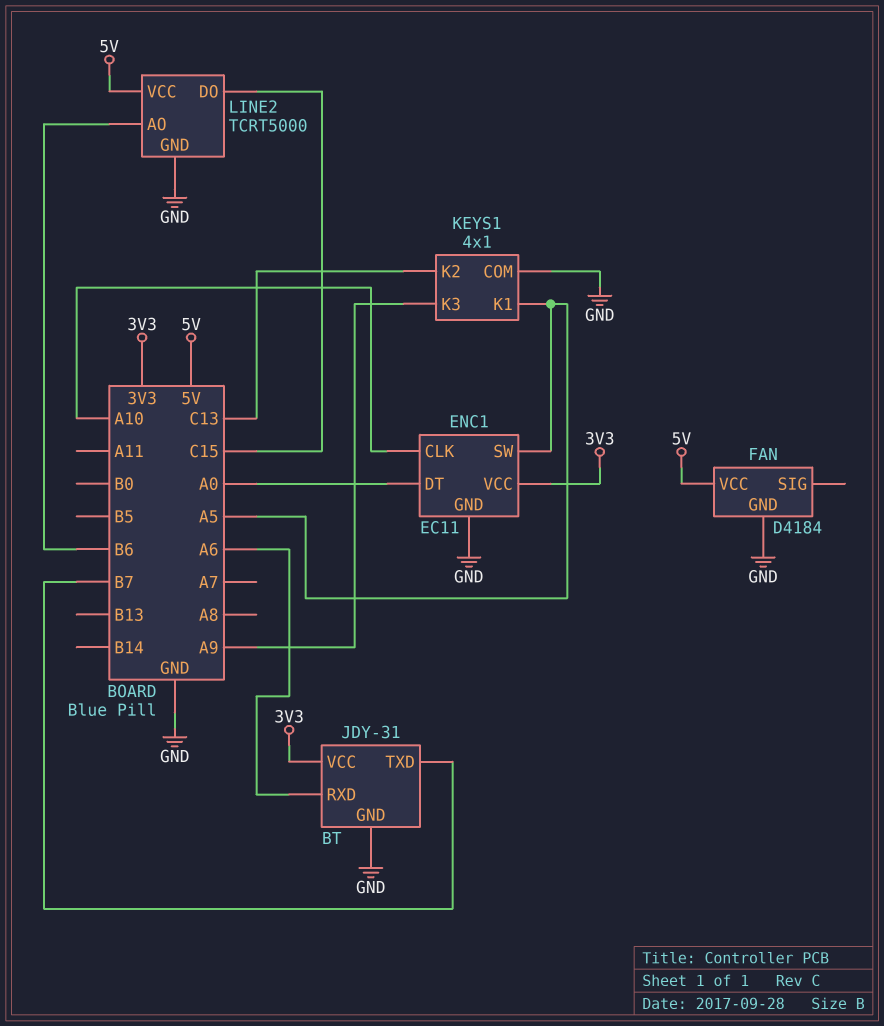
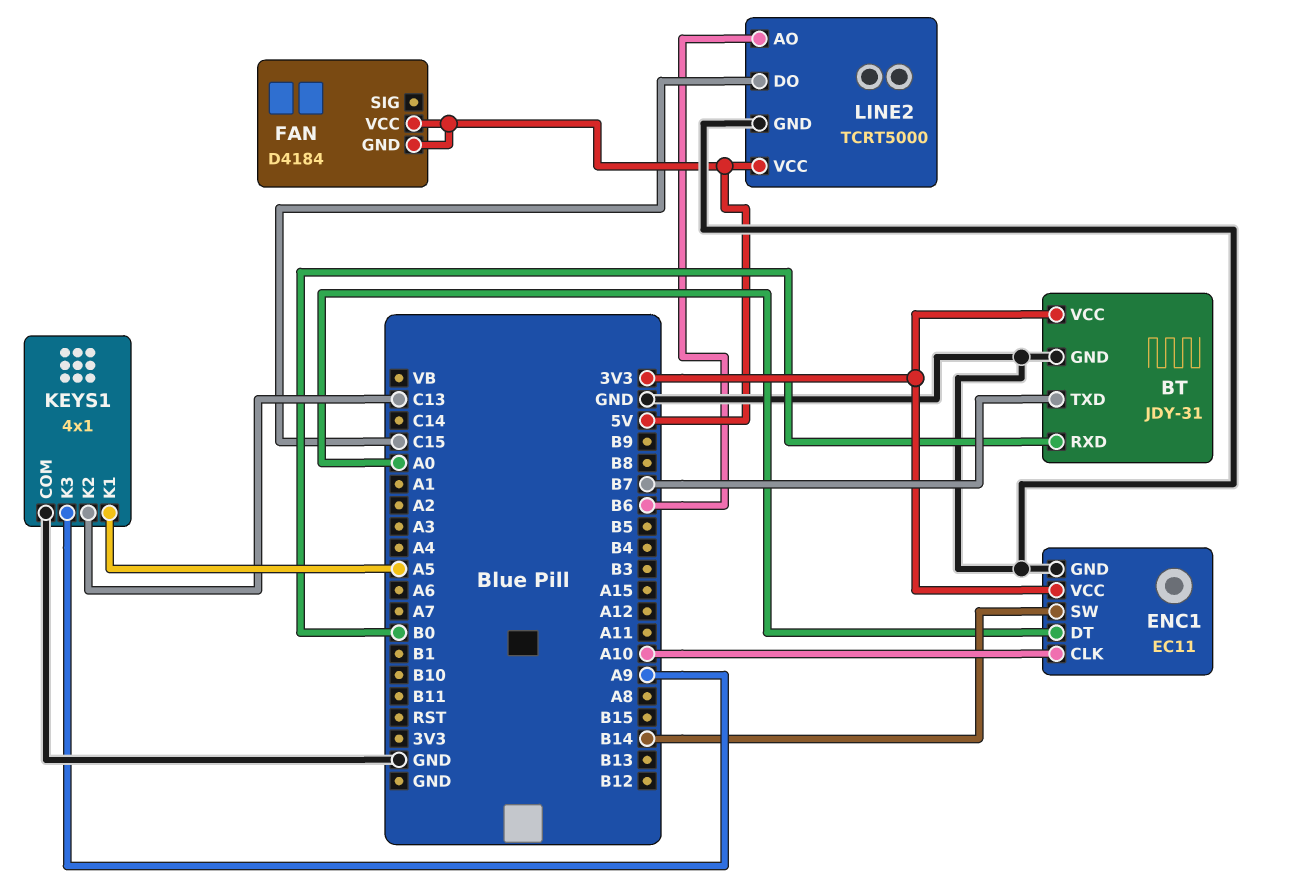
BT pin RXD: A6 -> B0
ENC1 pin SW: A5 -> B14
FAN pin GND: GND -> 5V

